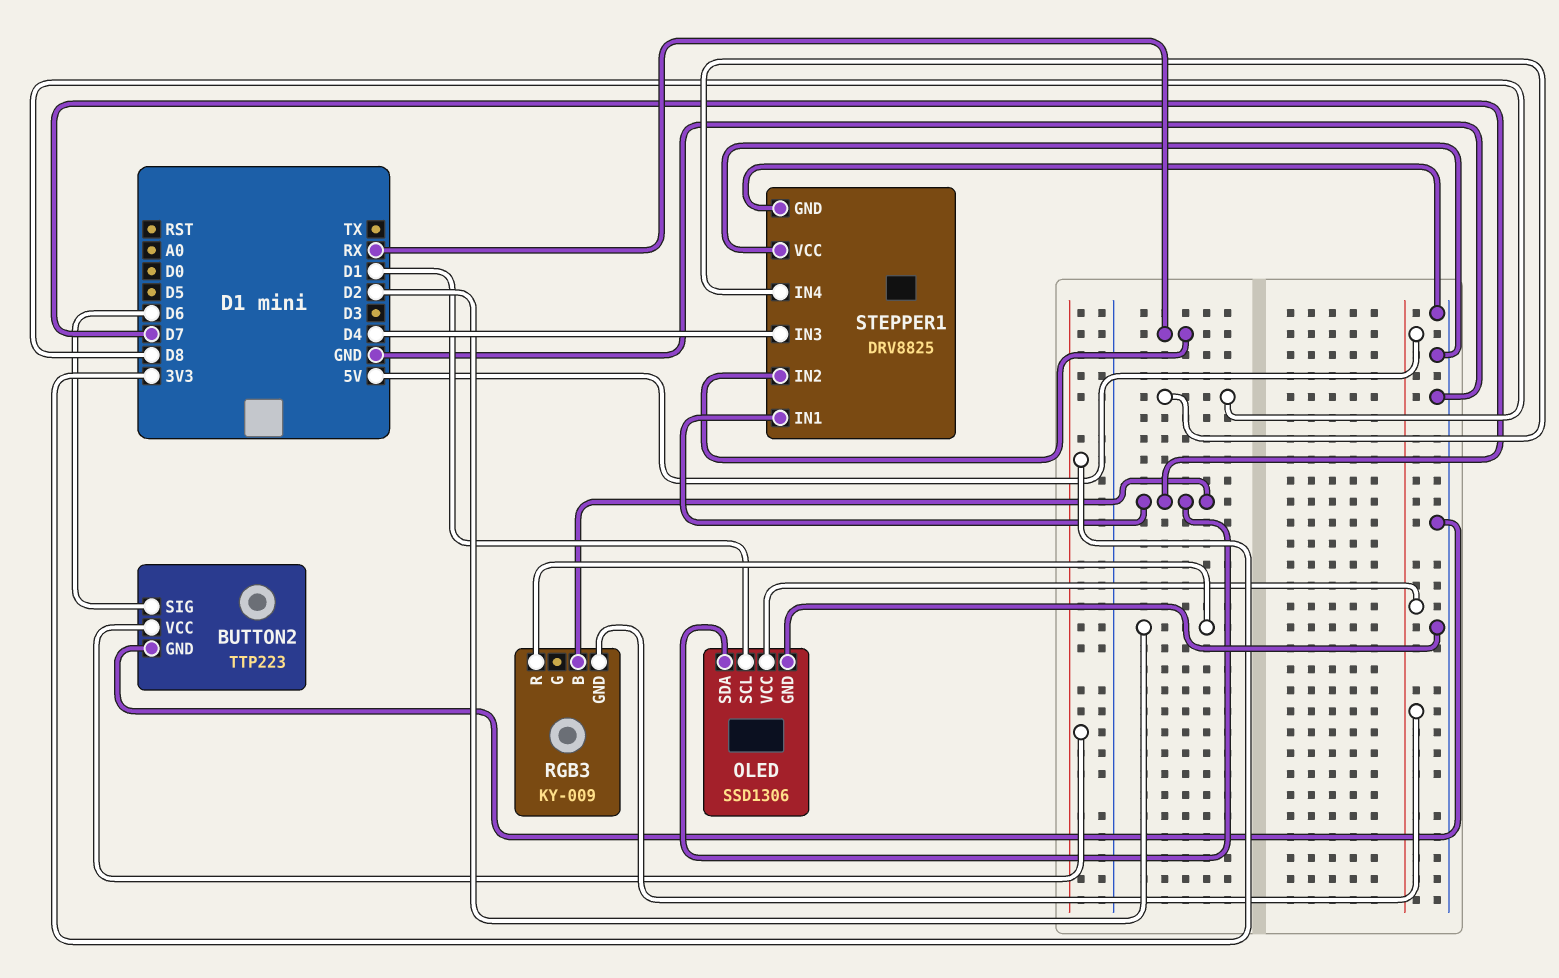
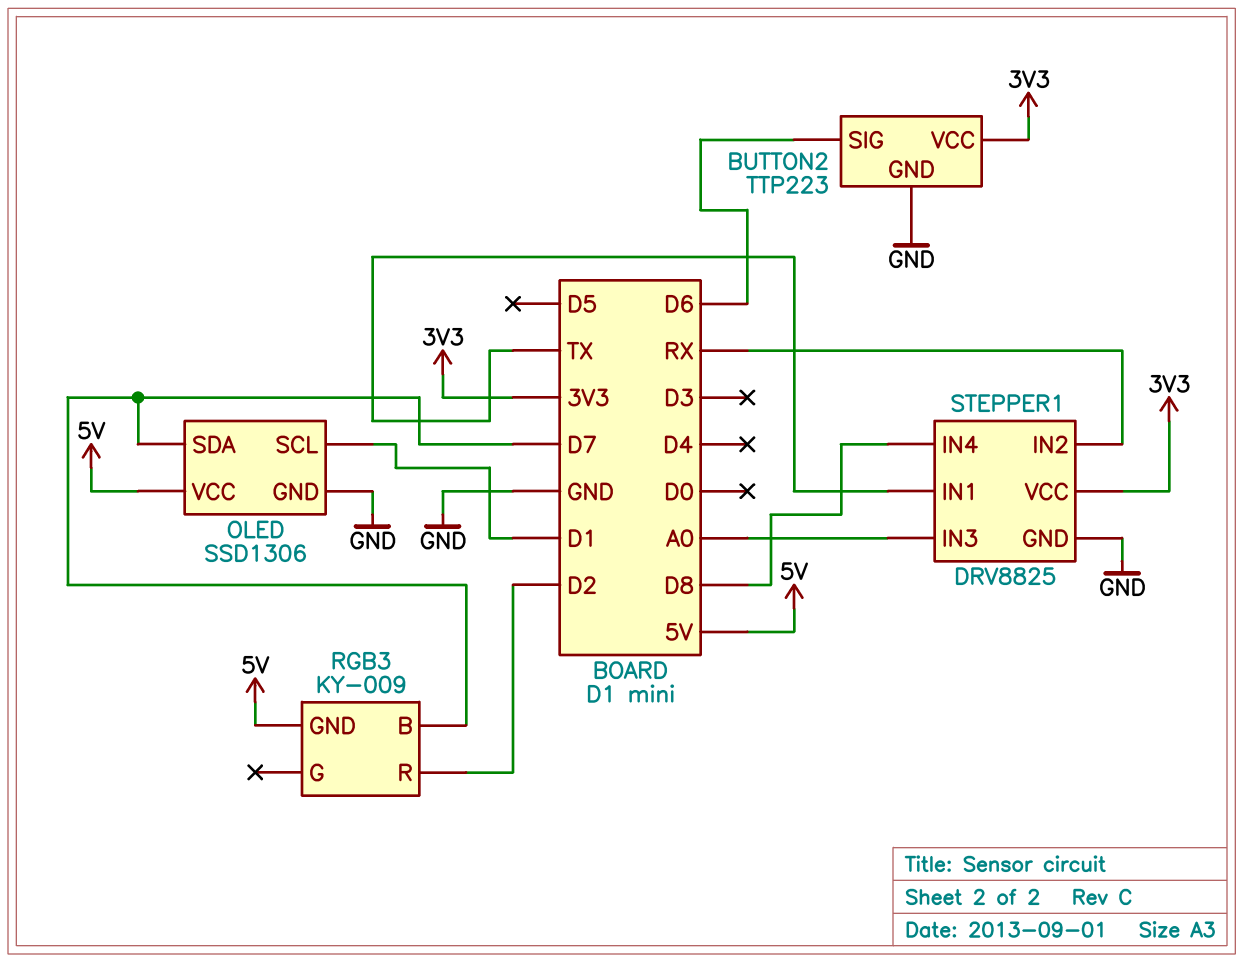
STEPPER1 pin IN1: D7 -> TX
STEPPER1 pin IN3: D4 -> A0
STEPPER1 pin VCC: GND -> 3V3

